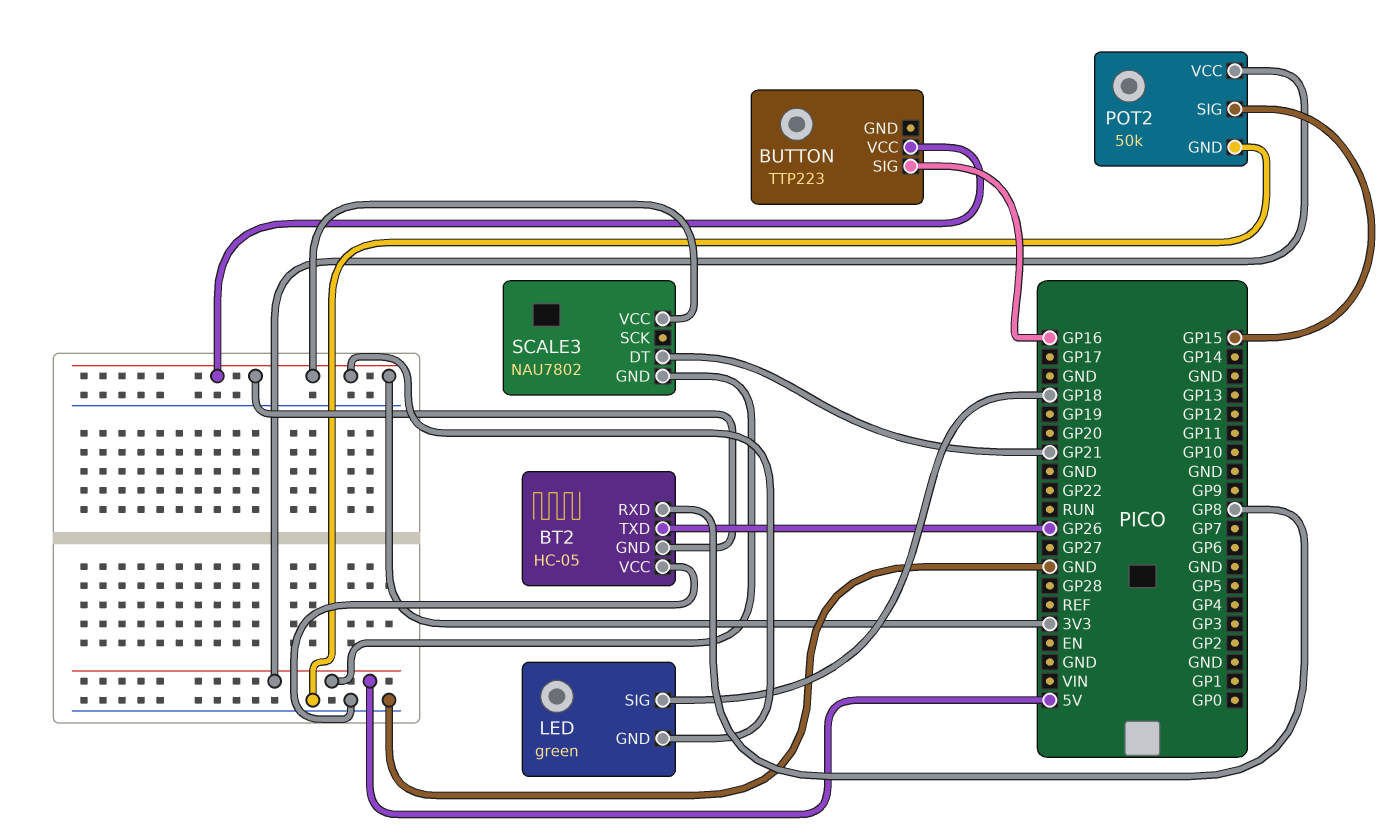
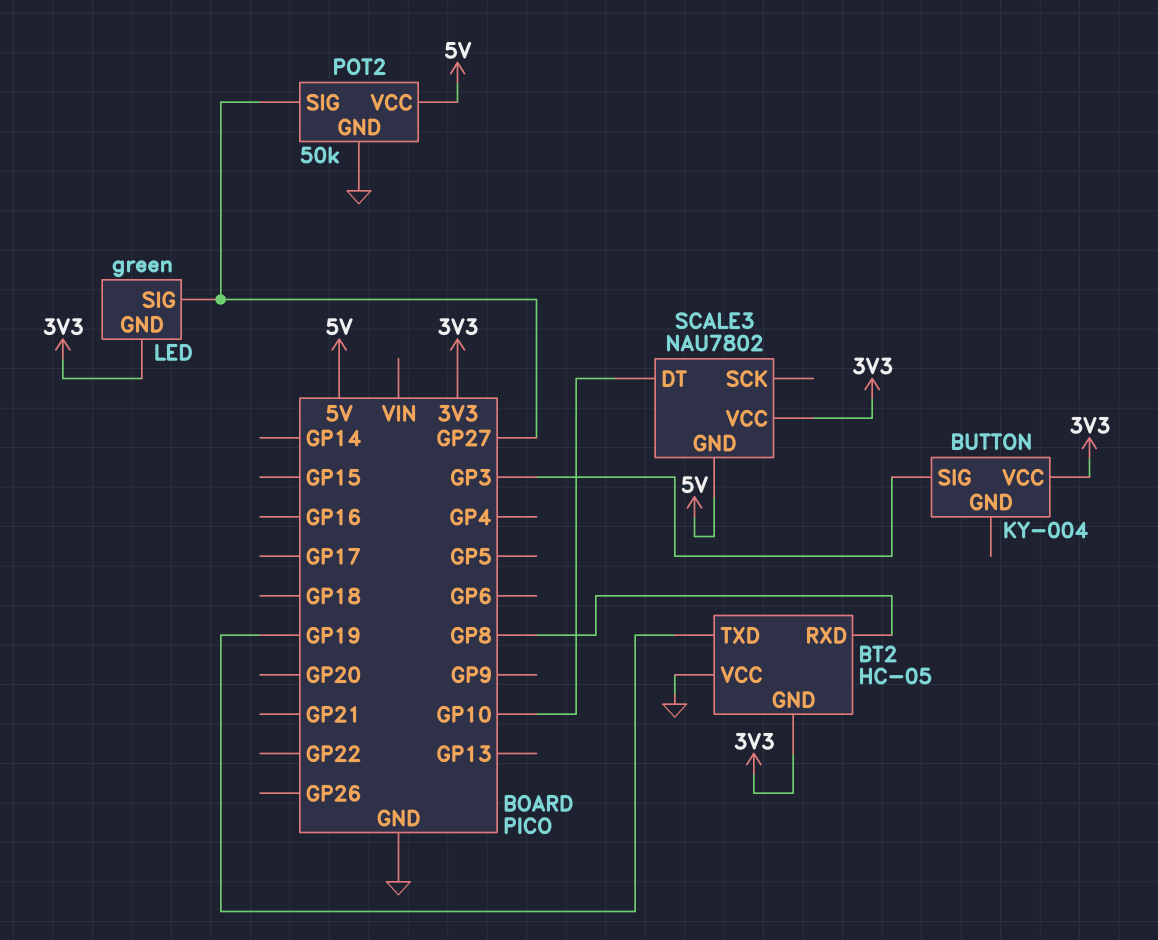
BT2 pin TXD: GP26 -> GP19
BUTTON: TTP223 -> KY-004
BUTTON pin SIG: GP16 -> GP3
LED pin SIG: GP18 -> GP27
POT2 pin SIG: GP15 -> GP27
SCALE3 pin DT: GP21 -> GP10

